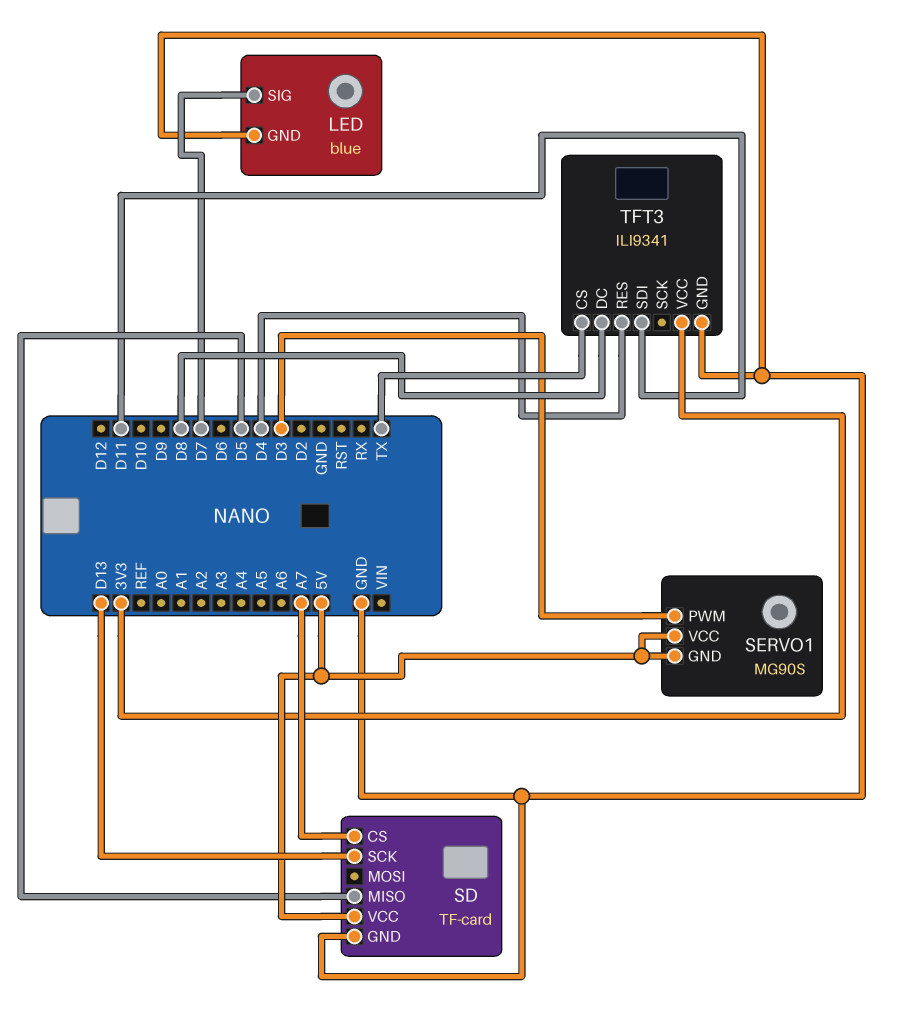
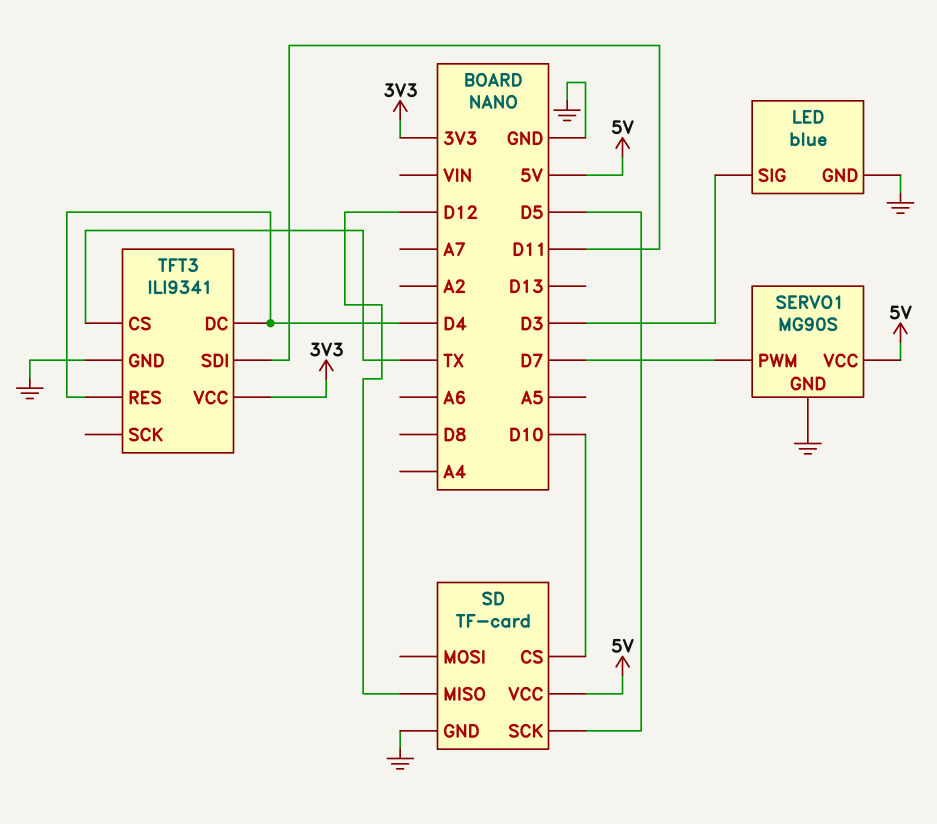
LED pin SIG: D7 -> D3
SD pin CS: A7 -> D10
SD pin MISO: D5 -> D12
SD pin SCK: D13 -> D5
SERVO1 pin GND: 5V -> GND
SERVO1 pin PWM: D3 -> D7
TFT3 pin DC: D8 -> D4

